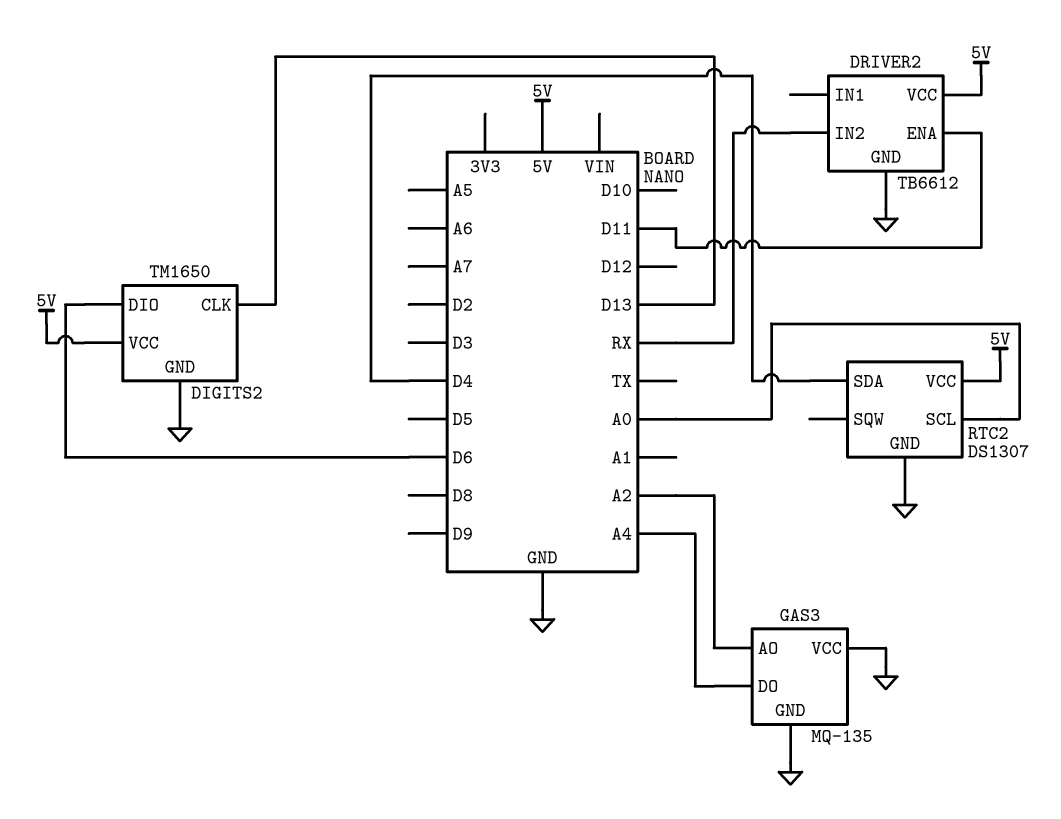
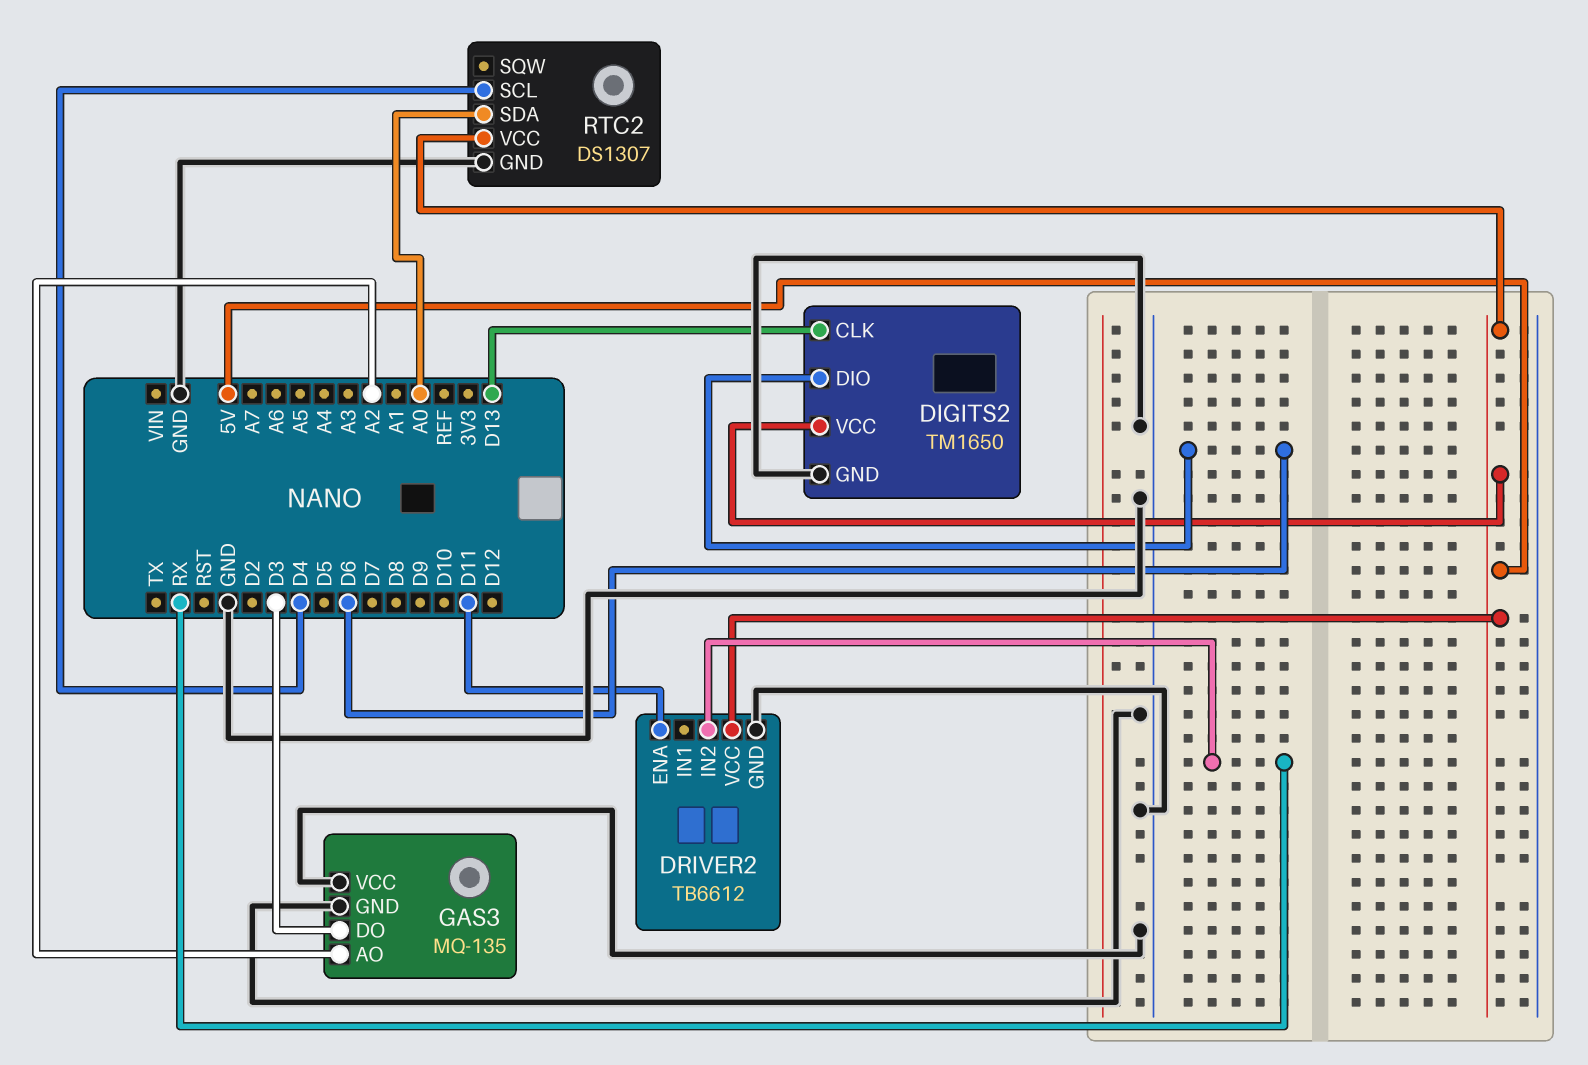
GAS3 pin DO: A4 -> D3
RTC2 pin SCL: A0 -> D4
RTC2 pin SDA: D4 -> A0

